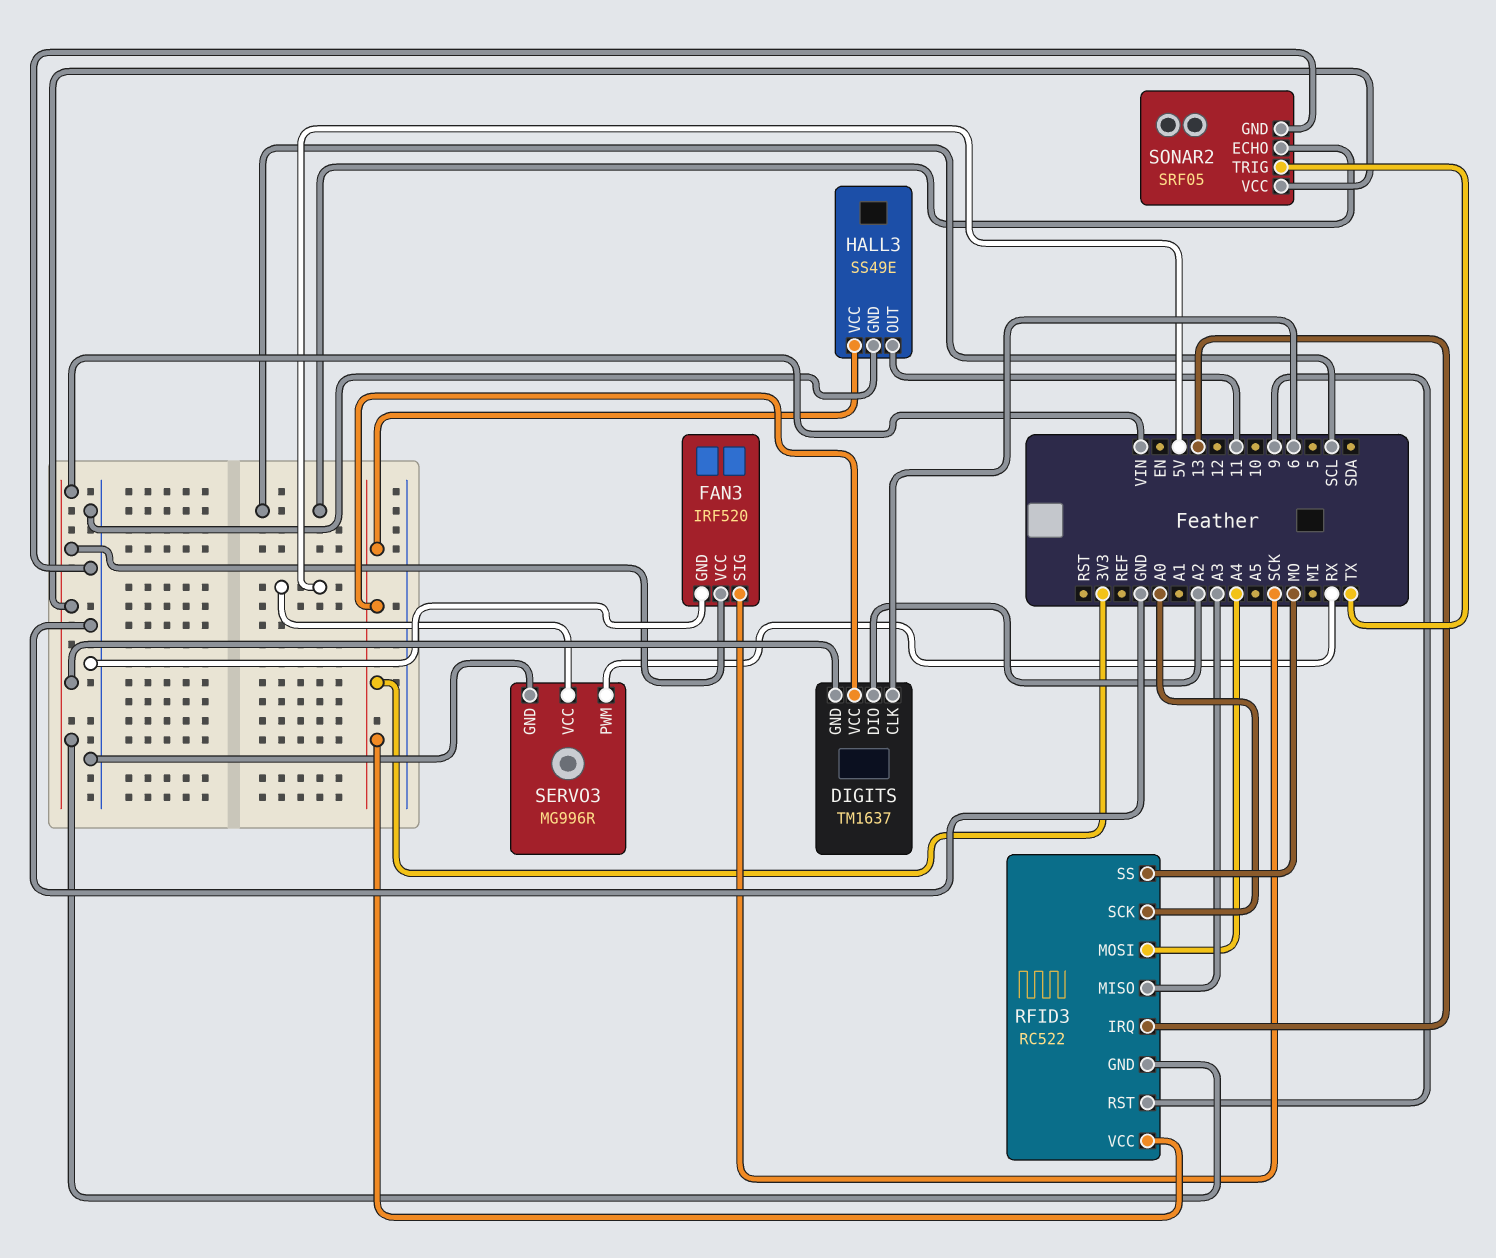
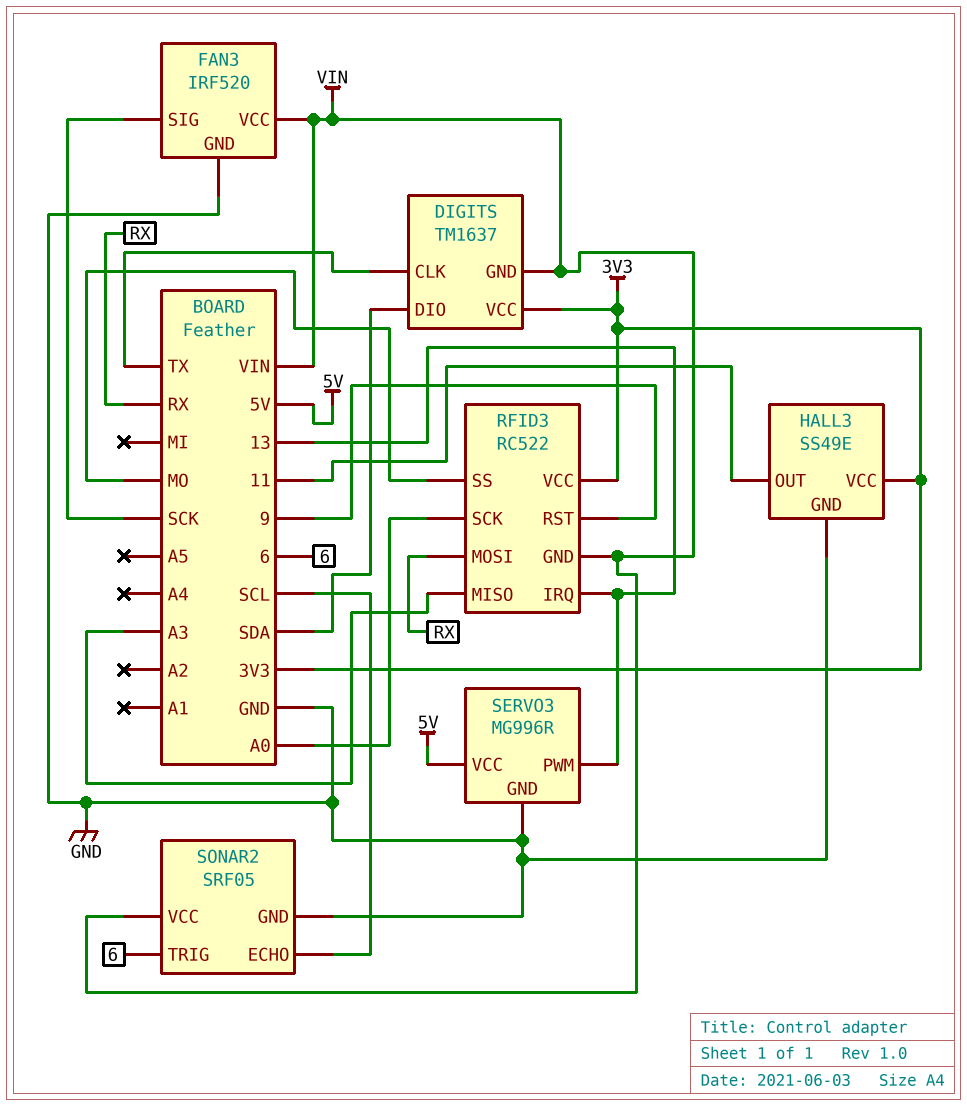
DIGITS pin CLK: 6 -> TX
DIGITS pin DIO: A2 -> SDA
RFID3 pin MOSI: A4 -> RX
SERVO3 pin PWM: RX -> 13
SONAR2 pin TRIG: TX -> 6

